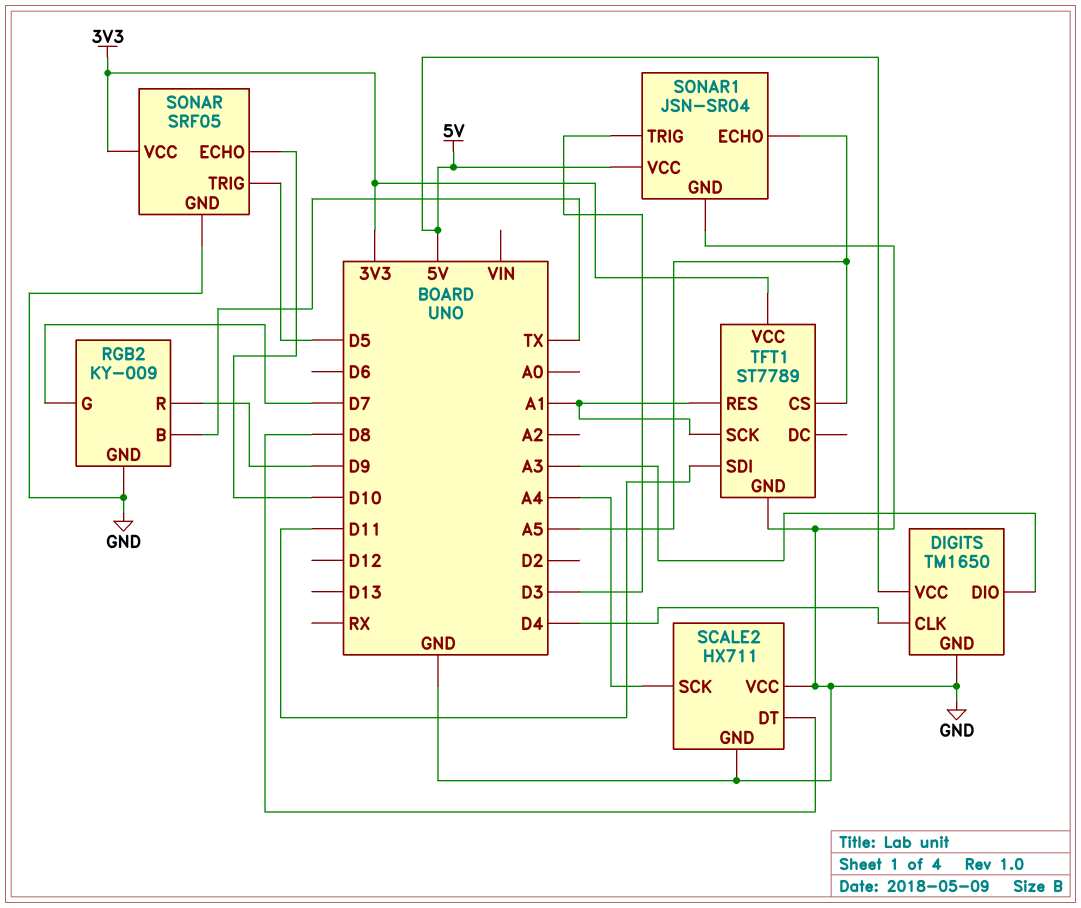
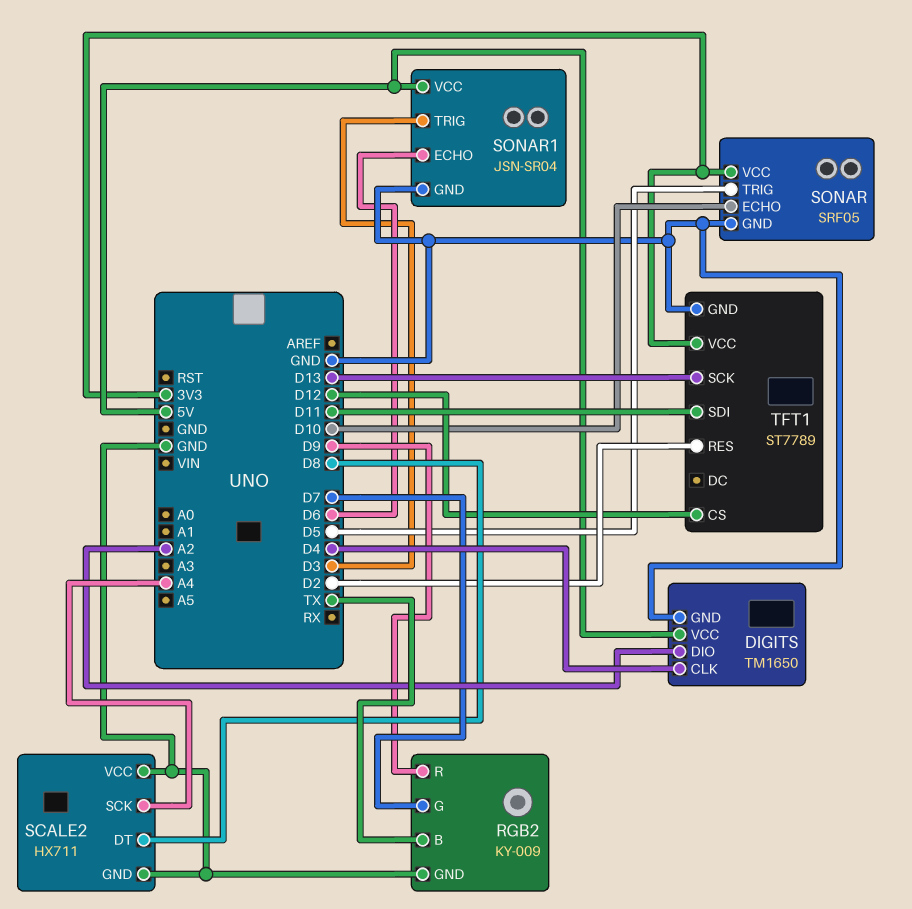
DIGITS pin DIO: A3 -> A2
SONAR1 pin ECHO: A5 -> D6
TFT1 pin CS: A5 -> D12
TFT1 pin RES: A1 -> D2
TFT1 pin SCK: A1 -> D13

